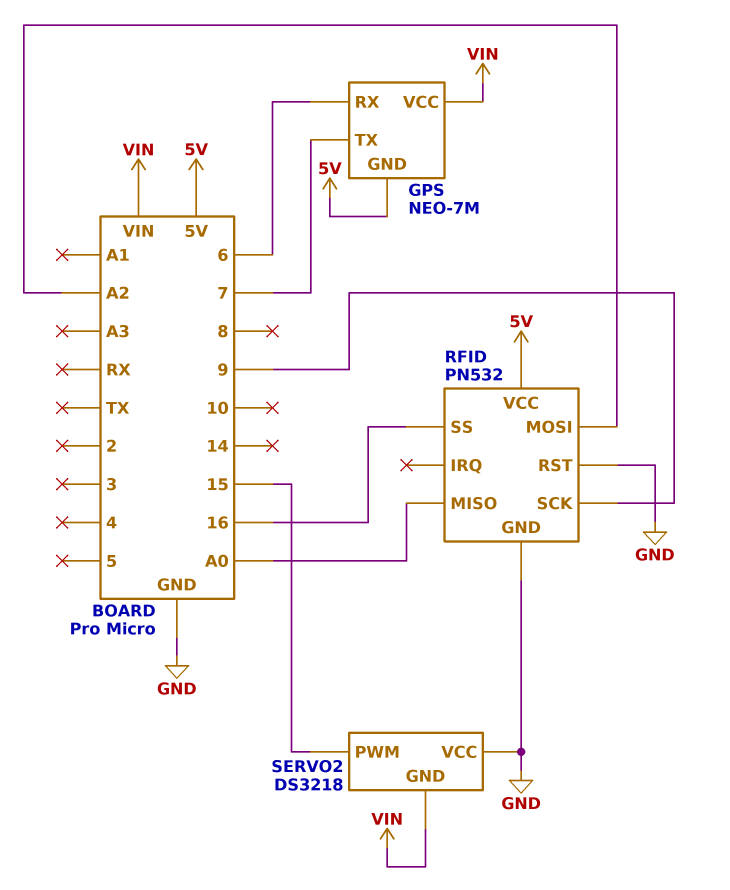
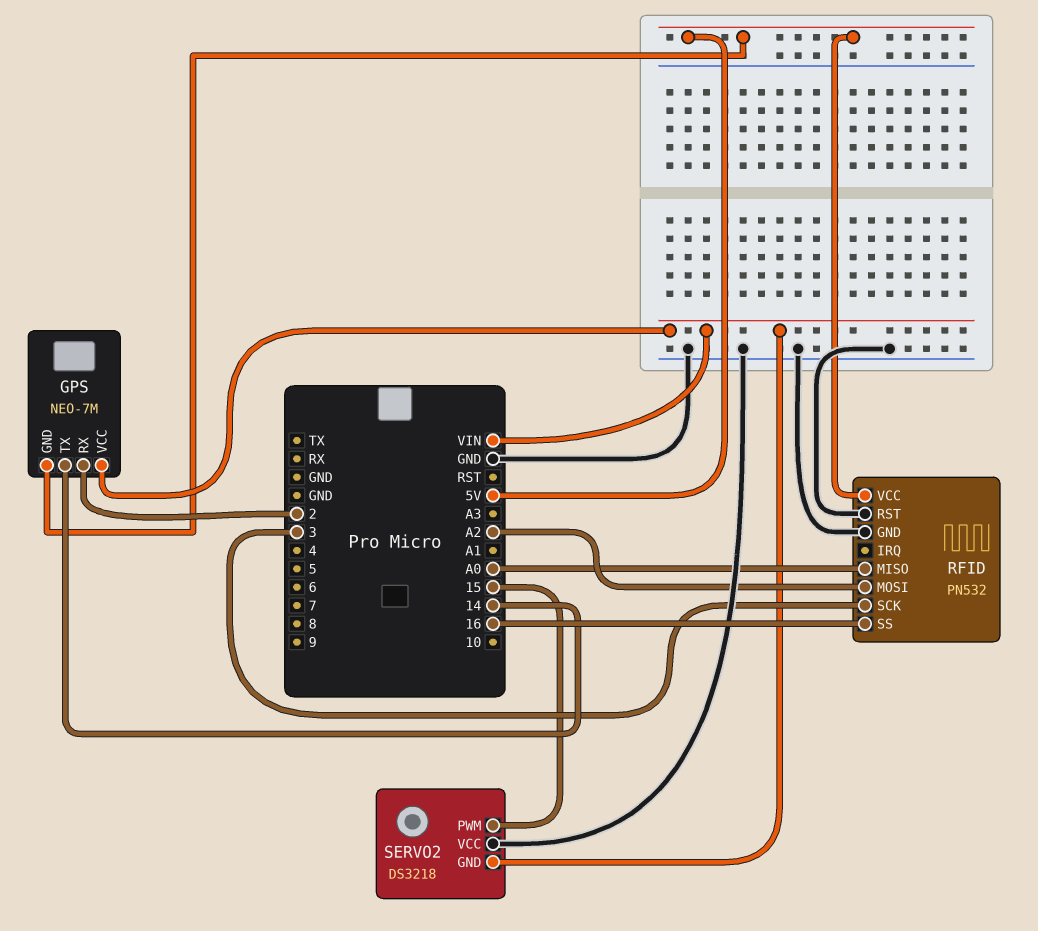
GPS pin RX: 6 -> 2
GPS pin TX: 7 -> 14
RFID pin SCK: 9 -> 3

